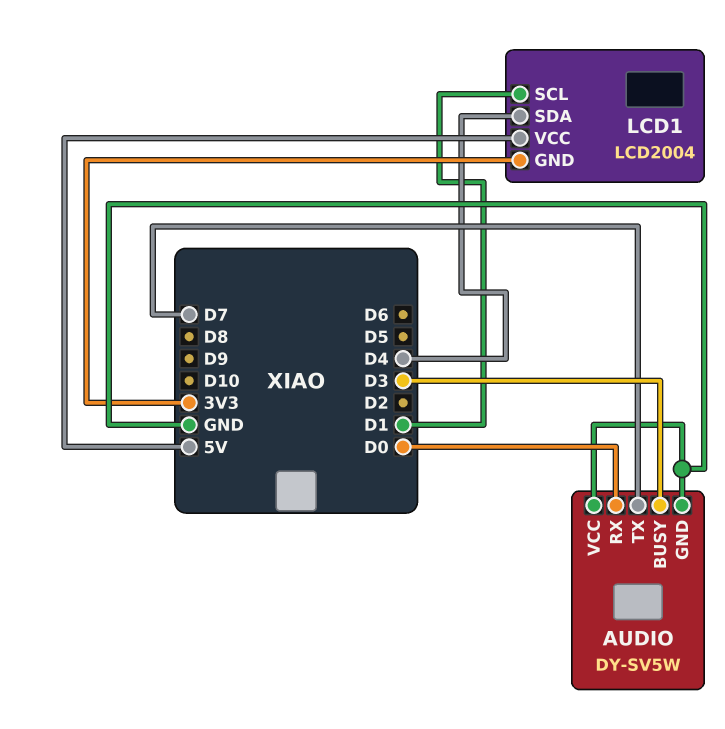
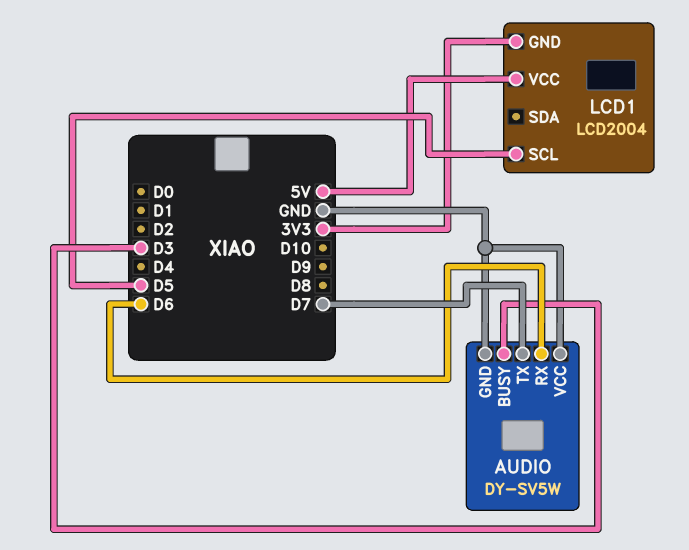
AUDIO pin RX: D0 -> D6
LCD1 pin SCL: D1 -> D5
LCD1 pin SDA: D4 -> none

